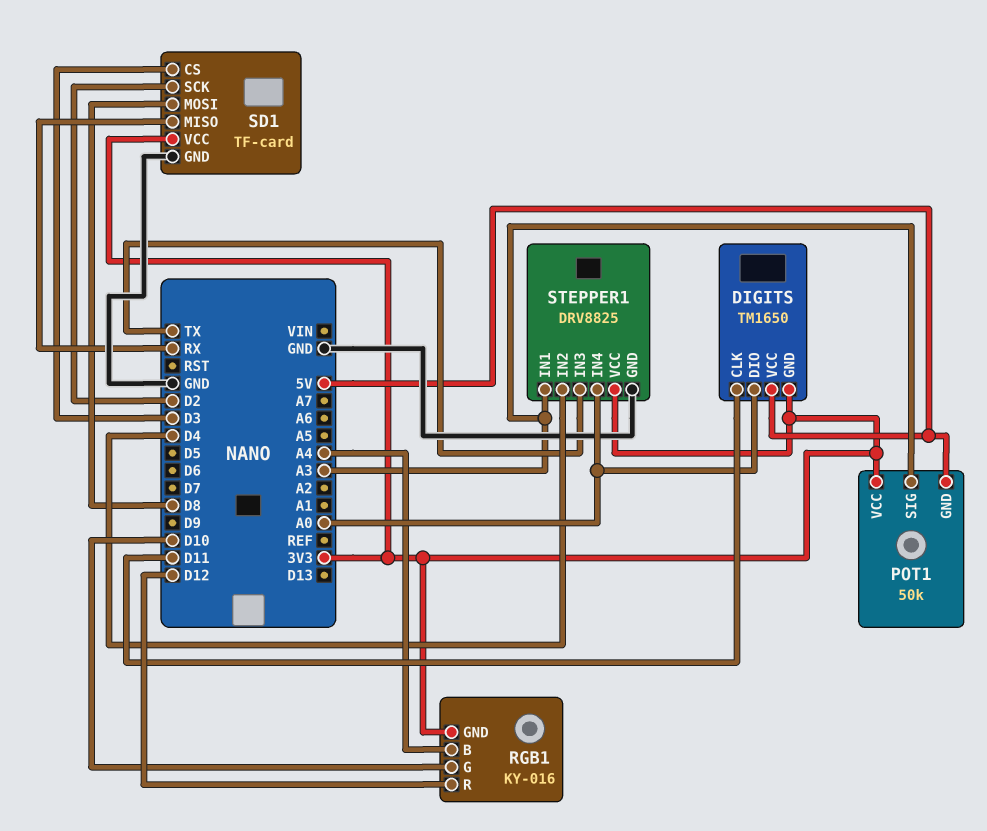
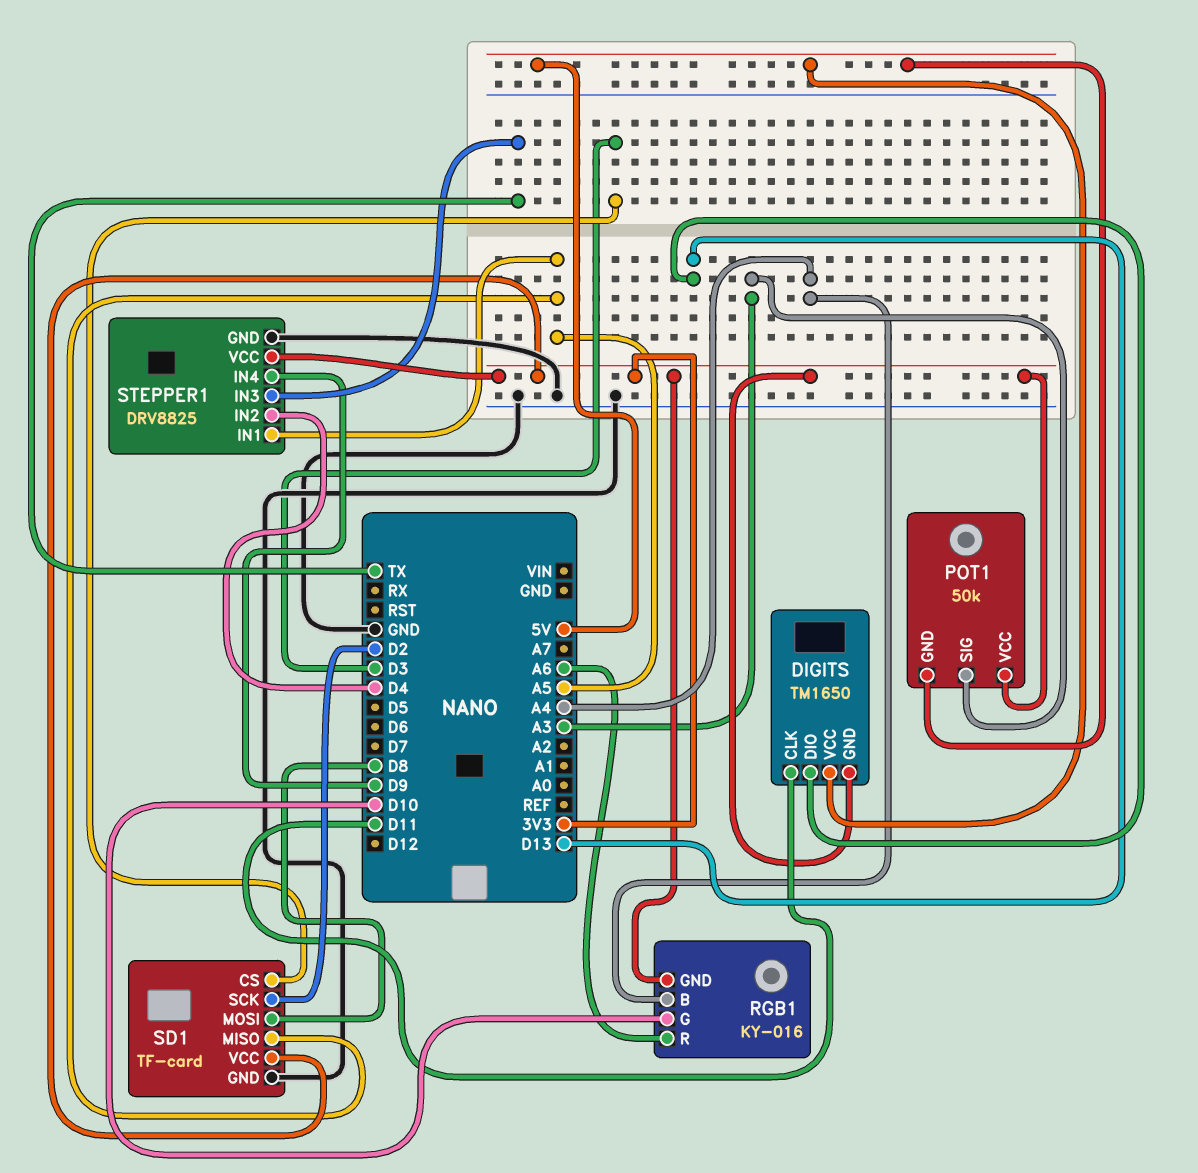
DIGITS pin DIO: A0 -> D13
RGB1 pin R: D12 -> A6
SD1 pin MISO: RX -> A5
STEPPER1 pin IN1: A3 -> A5
STEPPER1 pin IN4: A0 -> D9

